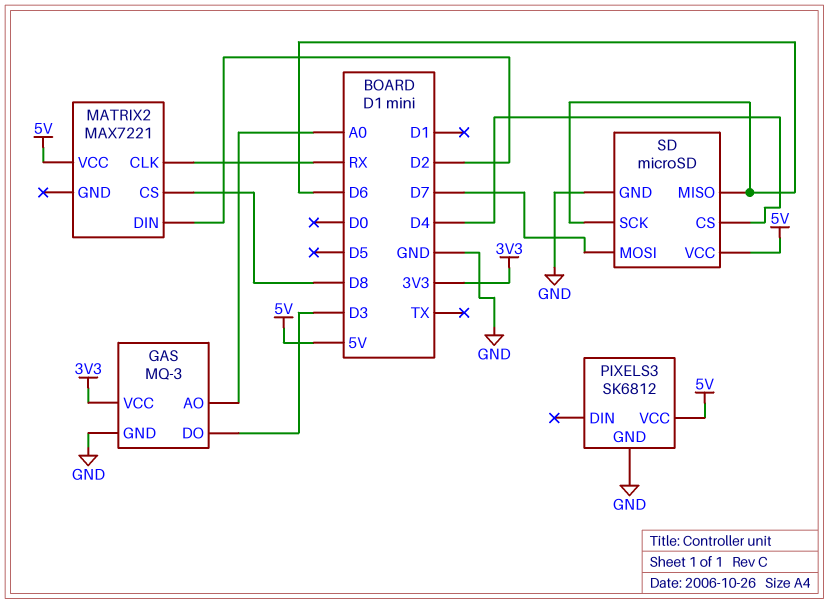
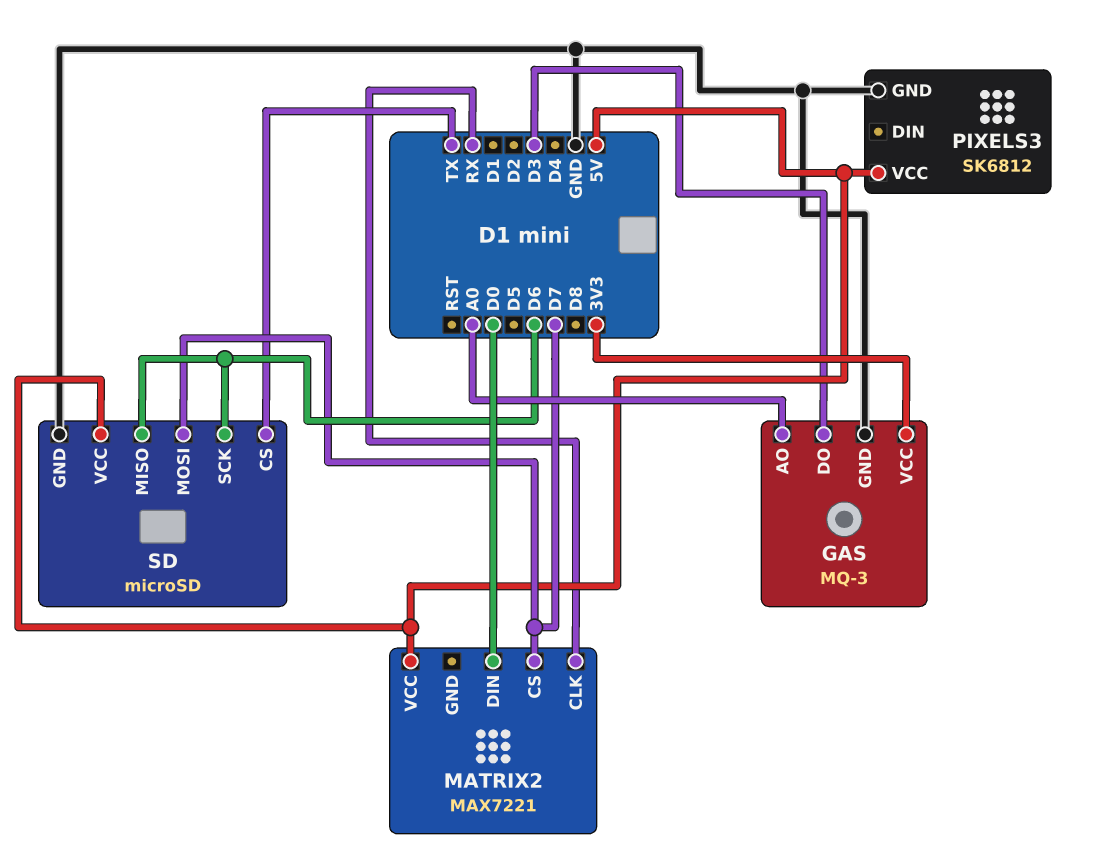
MATRIX2 pin CS: D8 -> D7
MATRIX2 pin DIN: D2 -> D0
SD pin CS: D4 -> TX

